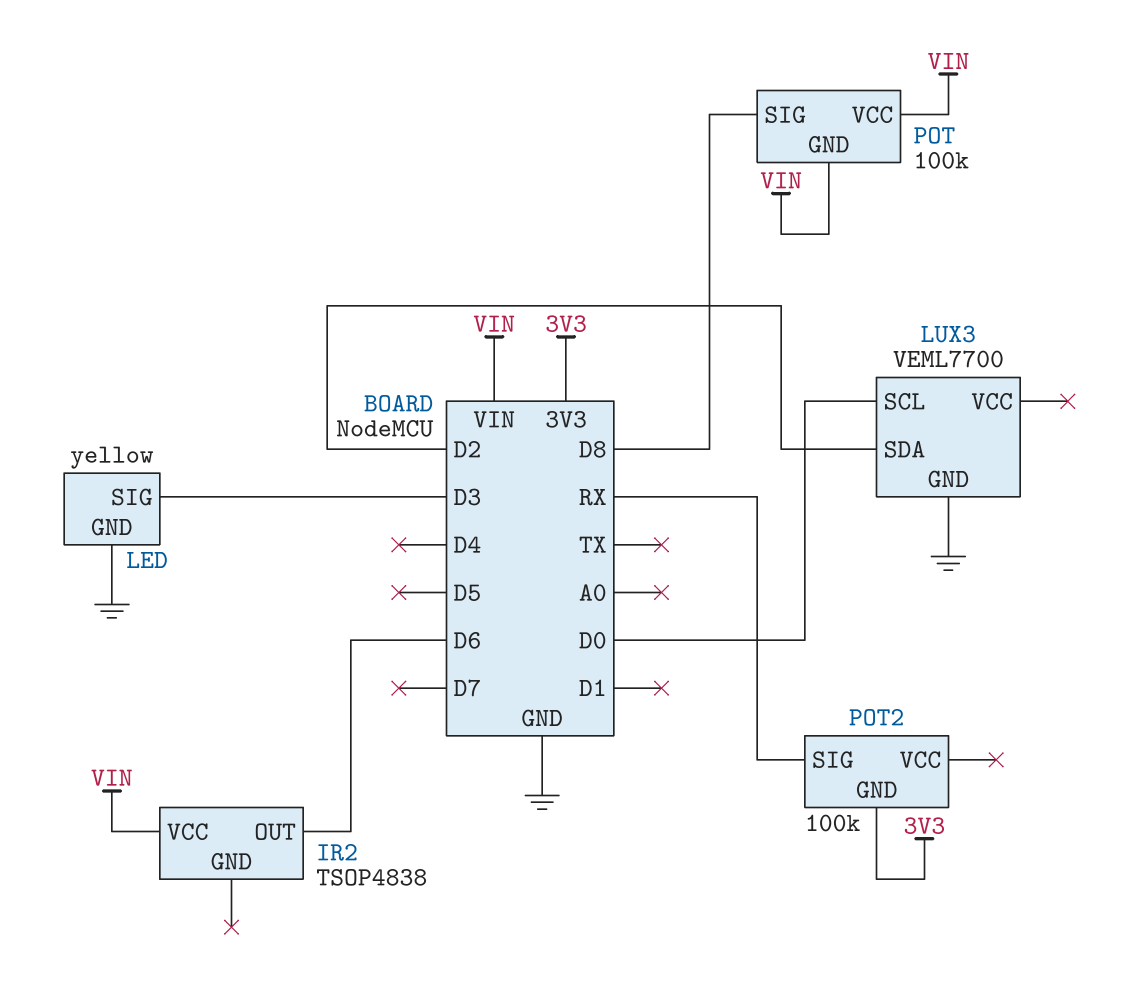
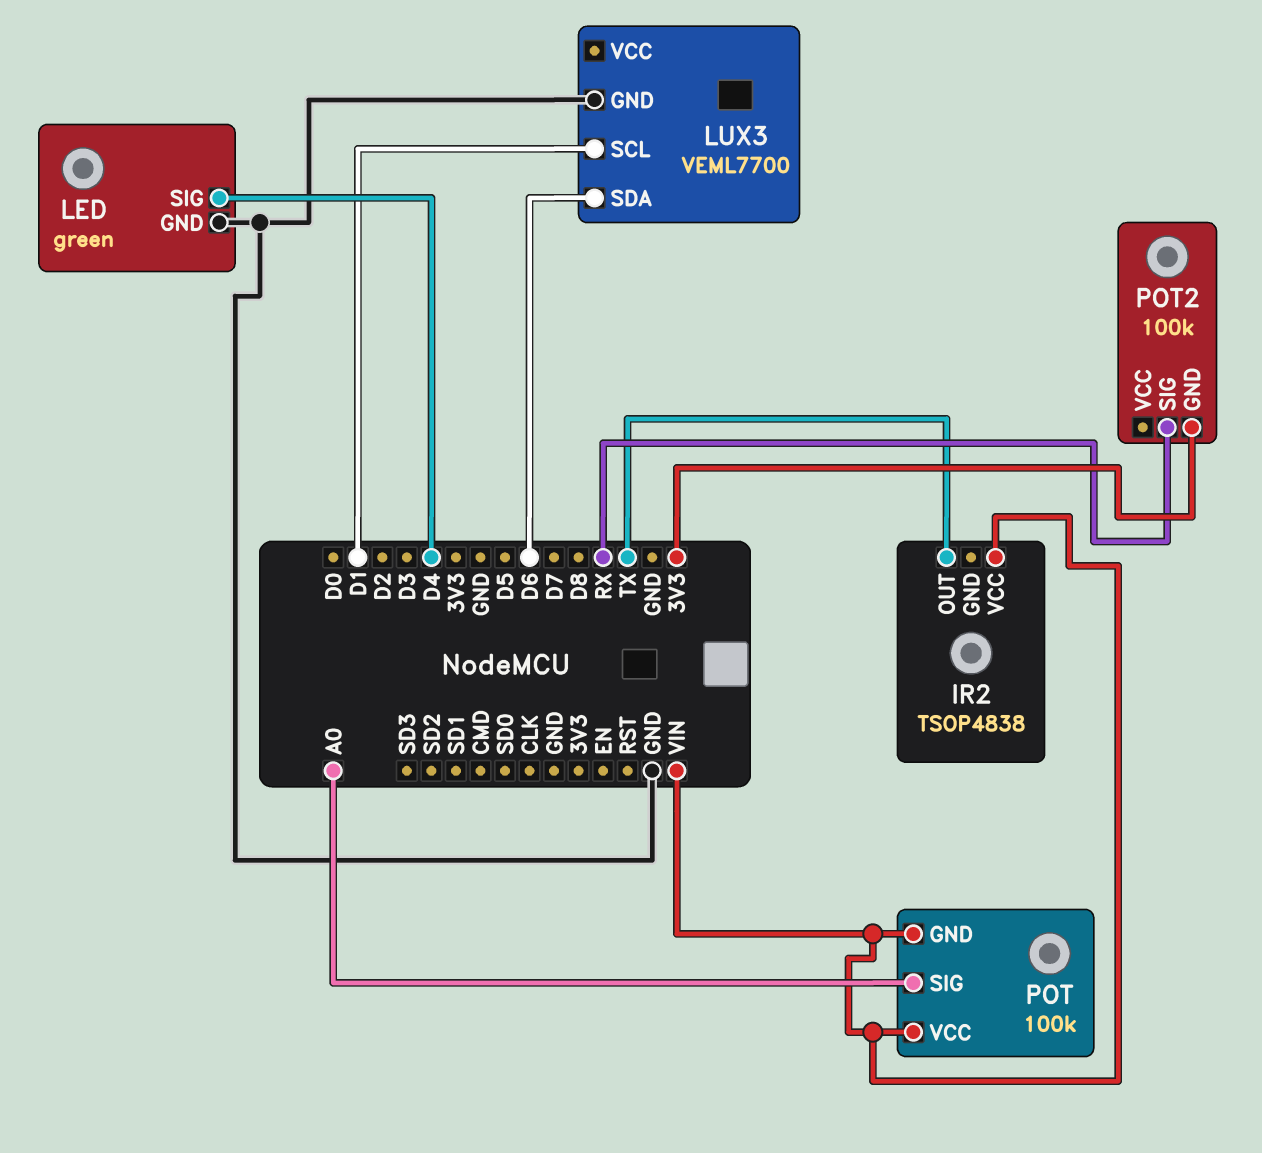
IR2 pin OUT: D6 -> TX
LED: yellow -> green
LED pin SIG: D3 -> D4
LUX3 pin SCL: D0 -> D1
LUX3 pin SDA: D2 -> D6
POT pin SIG: D8 -> A0

